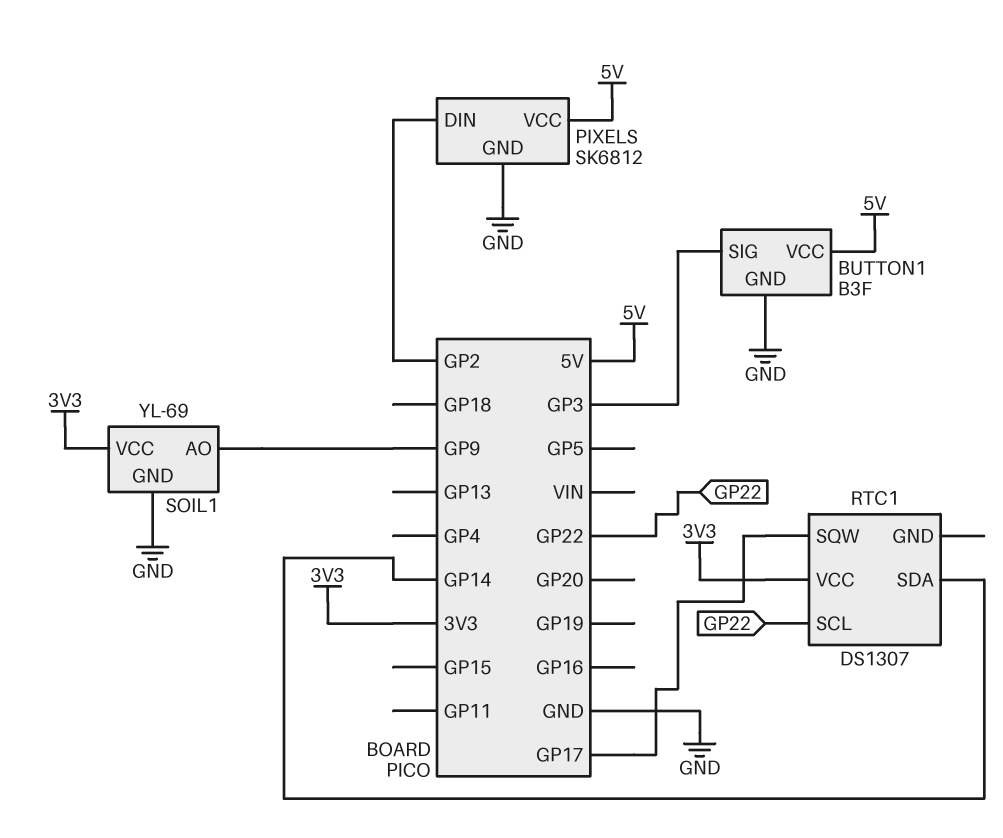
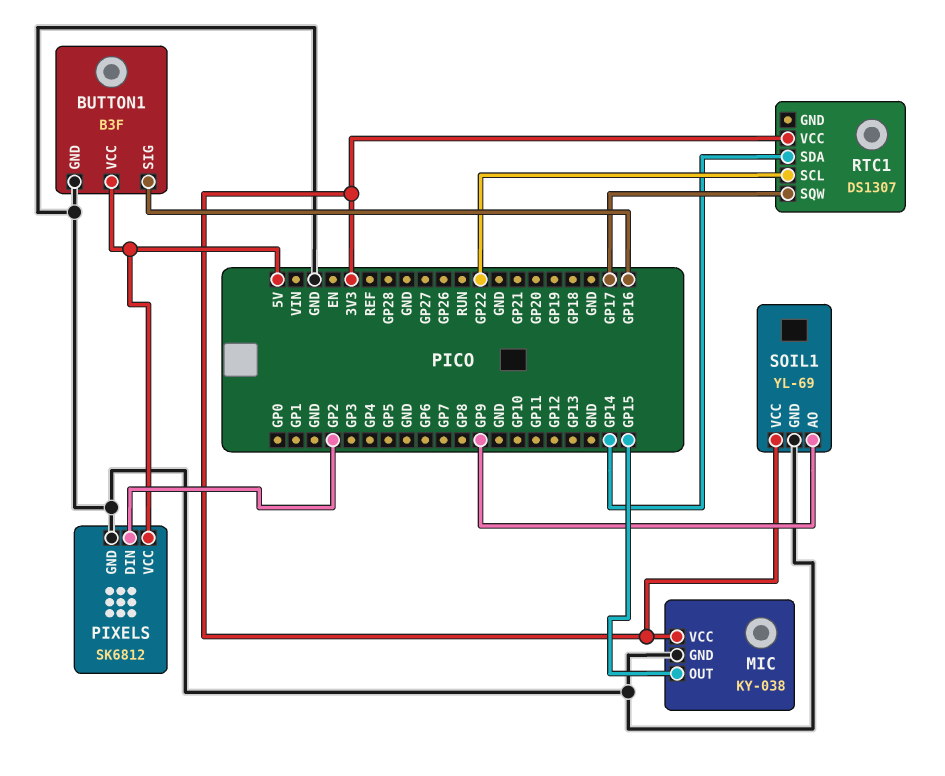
BUTTON1 pin SIG: GP3 -> GP16
MIC: none -> KY-038
MIC pin GND: none -> GND
MIC pin OUT: none -> GP15
MIC pin VCC: none -> 3V3

